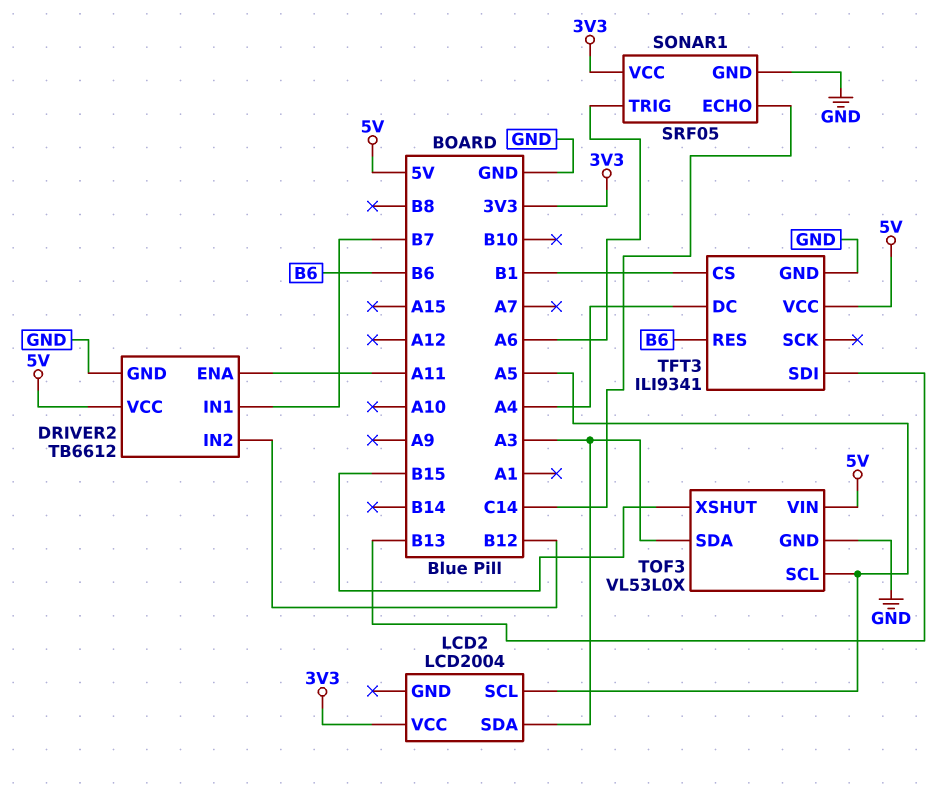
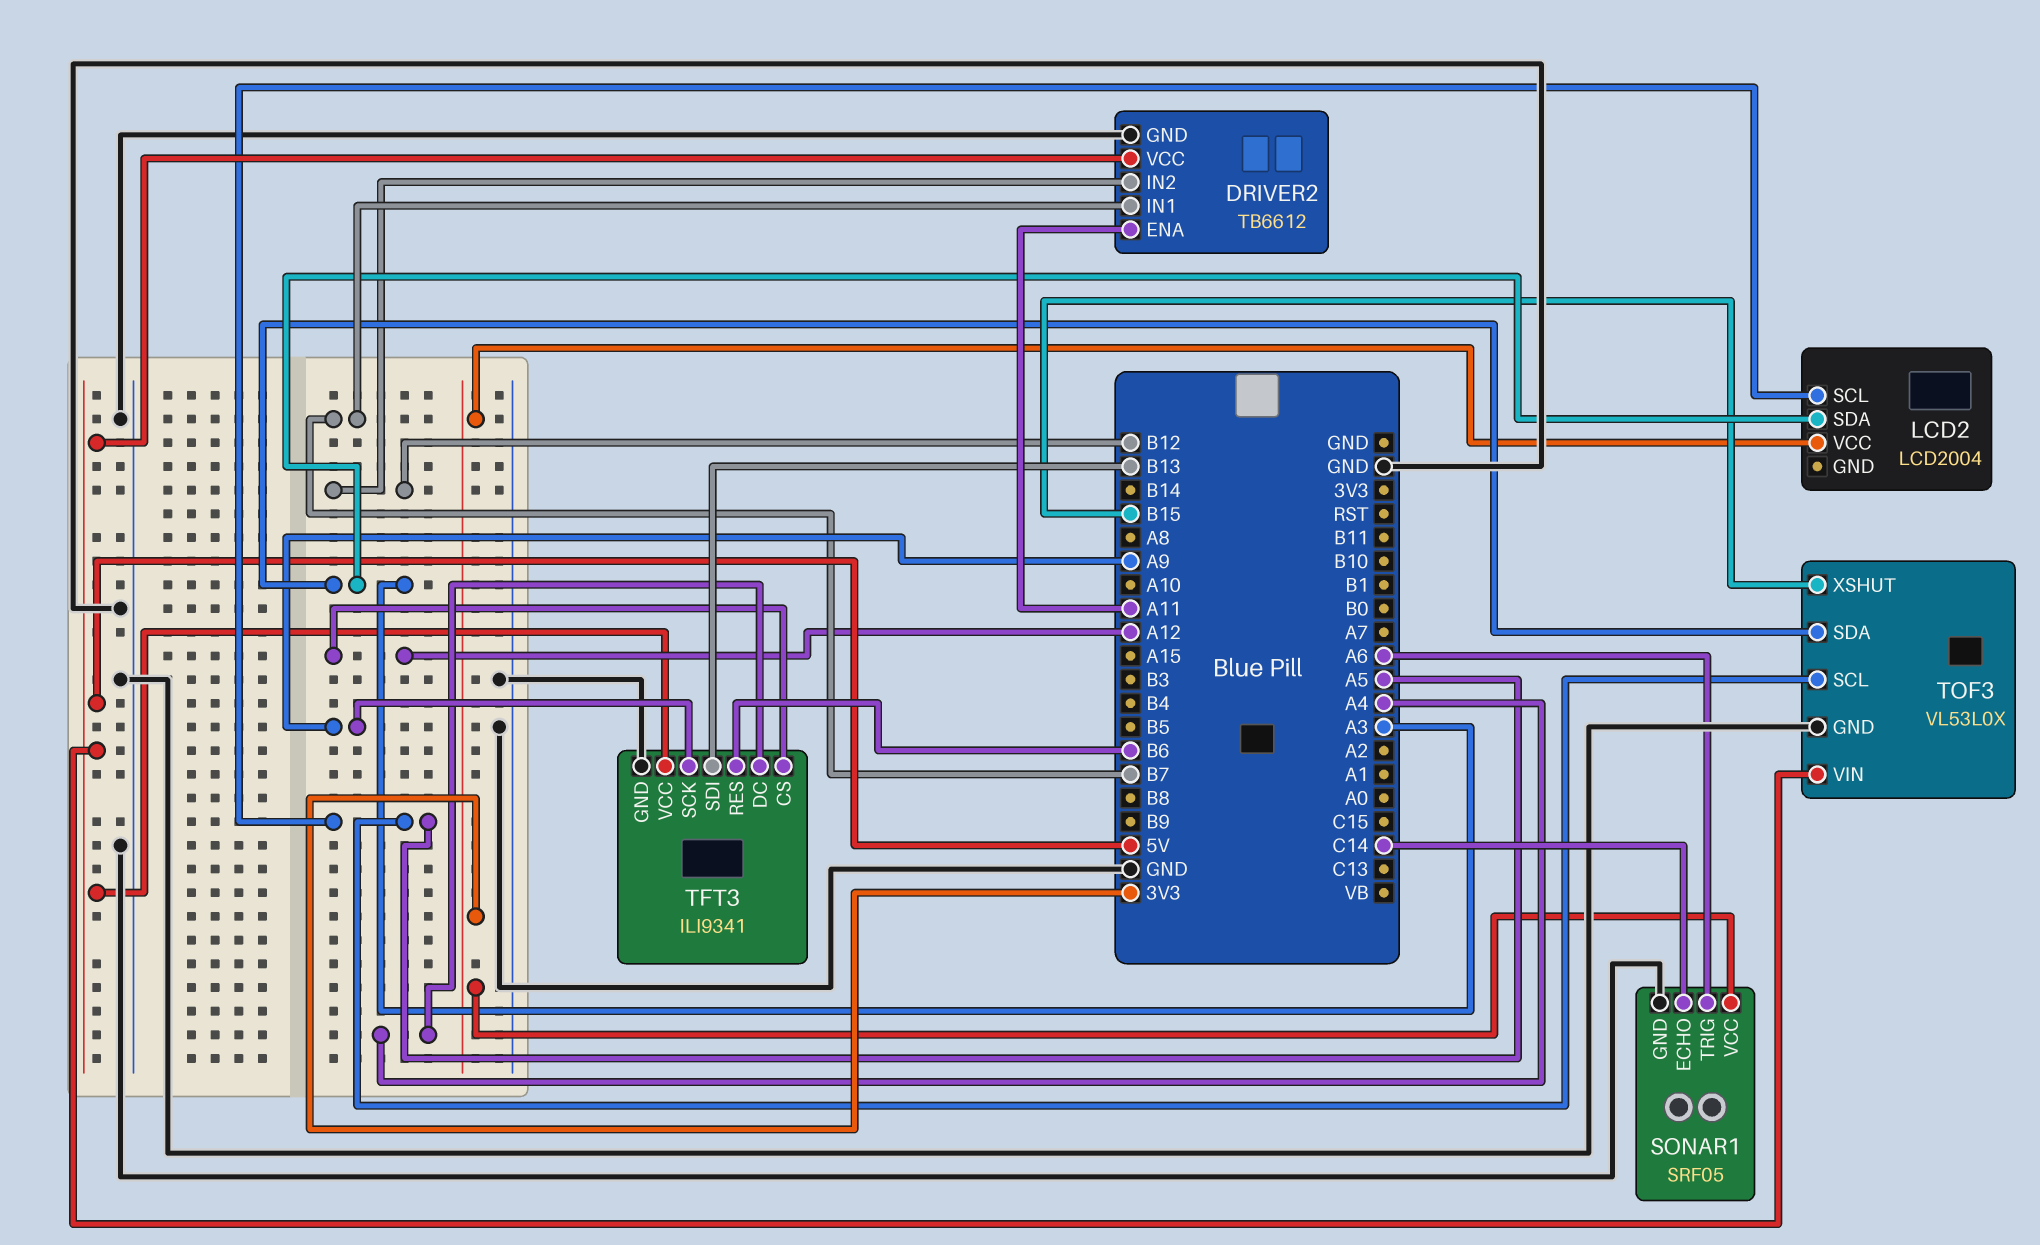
TFT3 pin CS: B1 -> A12
TFT3 pin SCK: none -> A9

